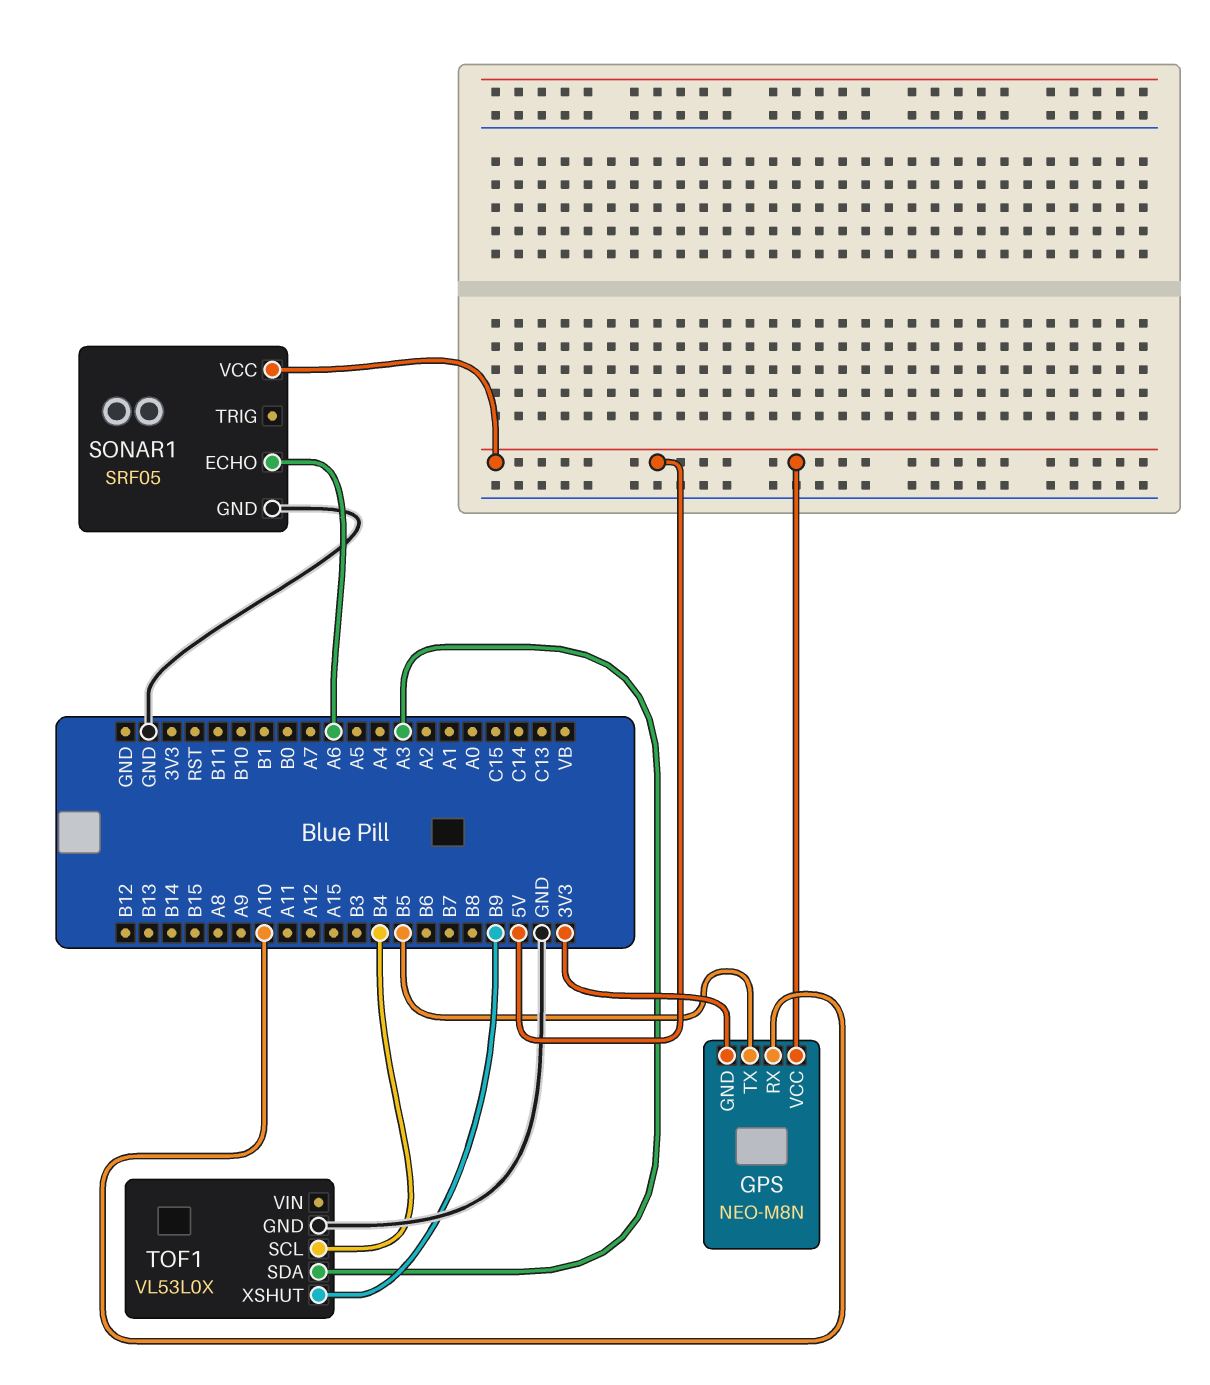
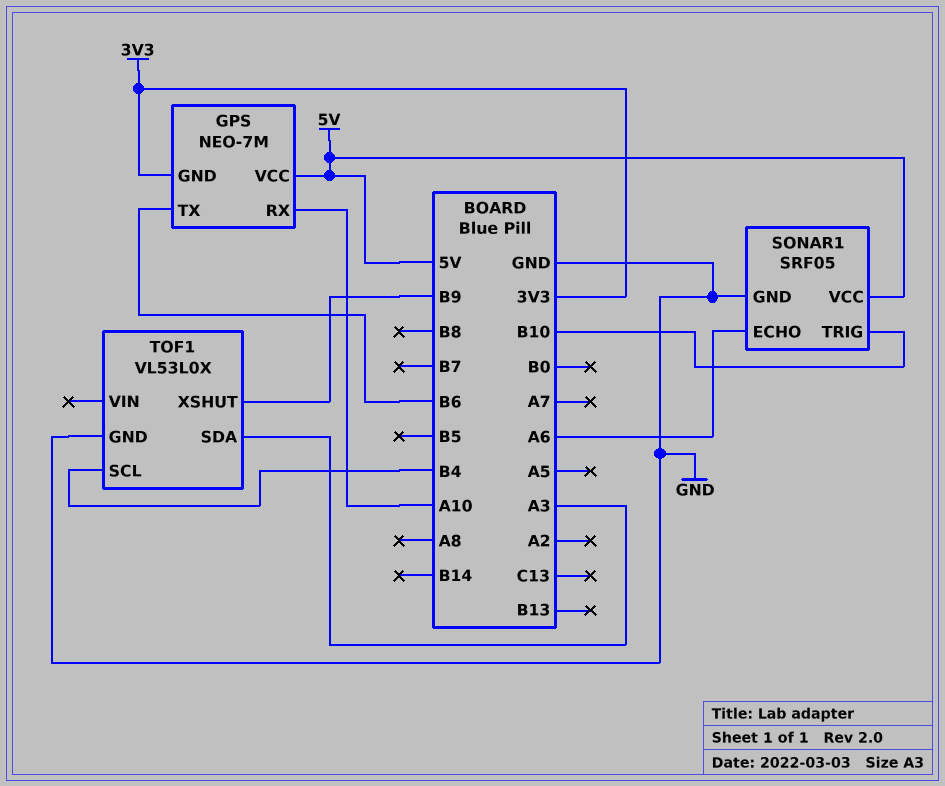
GPS: NEO-M8N -> NEO-7M
GPS pin TX: B5 -> B6
SONAR1 pin TRIG: none -> B10

